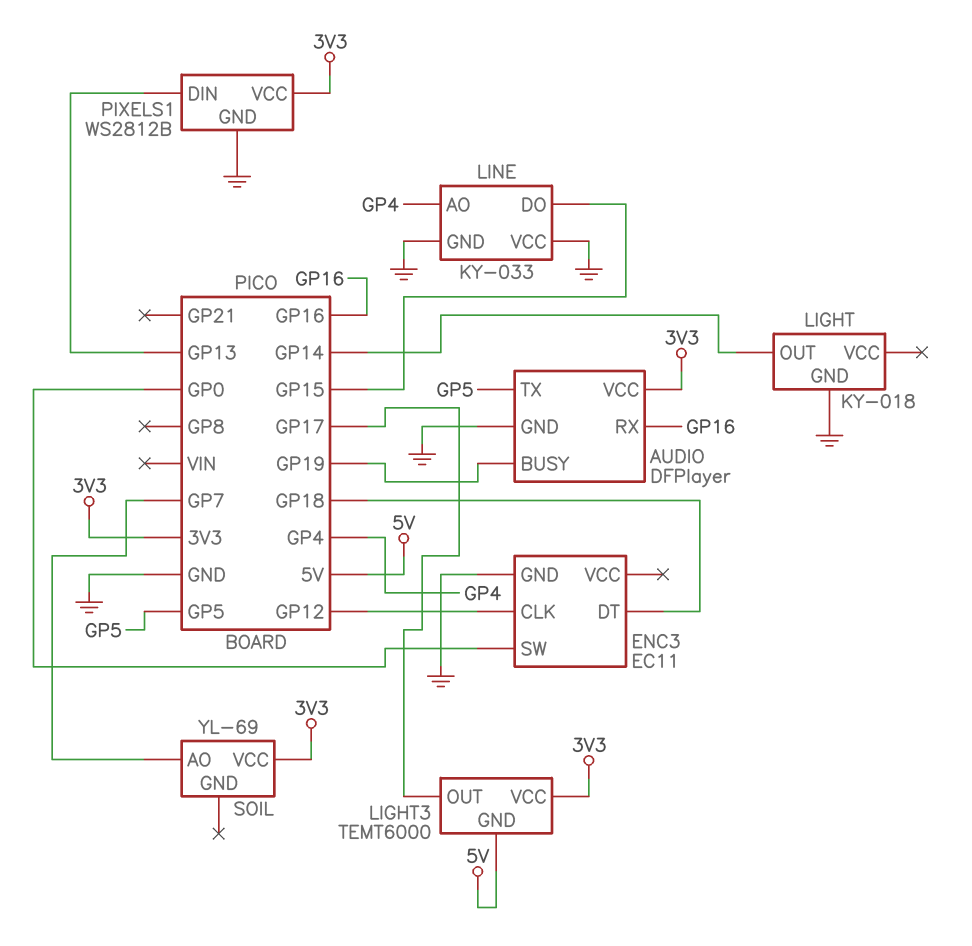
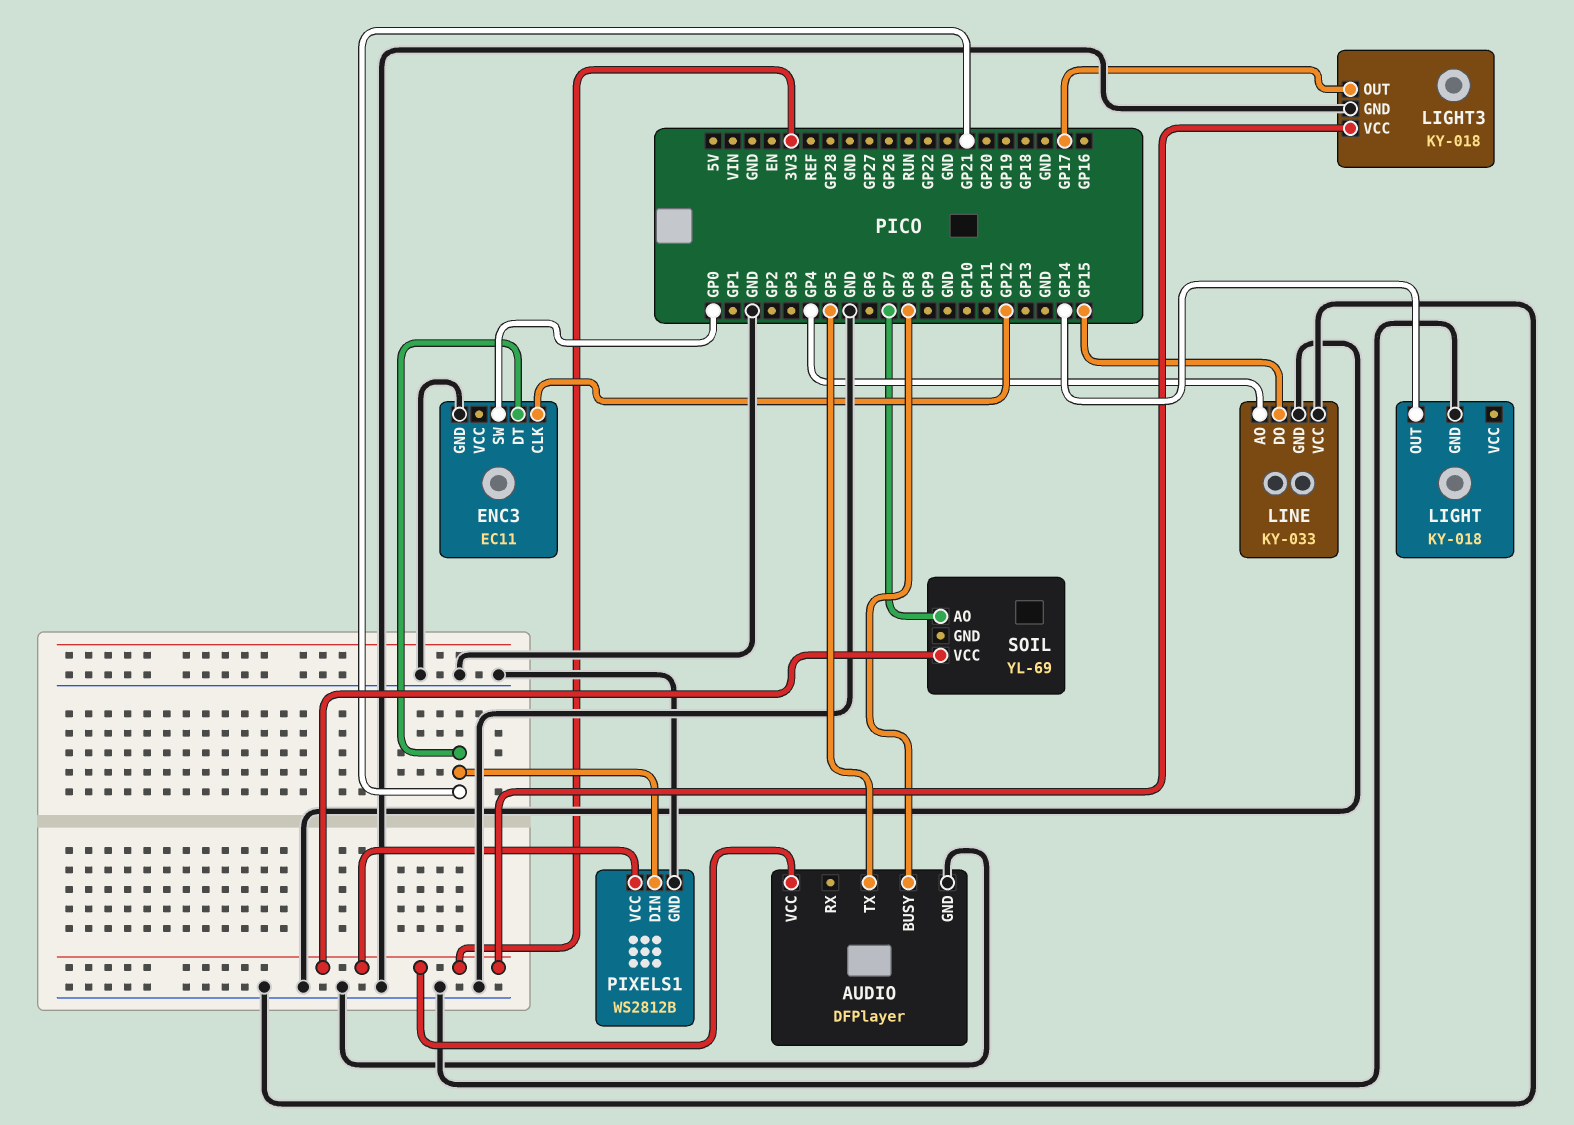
AUDIO pin BUSY: GP19 -> GP8
AUDIO pin RX: GP16 -> none
ENC3 pin DT: GP18 -> GP21
LIGHT3: TEMT6000 -> KY-018
LIGHT3 pin GND: 5V -> GND
PIXELS1 pin DIN: GP13 -> GP21

